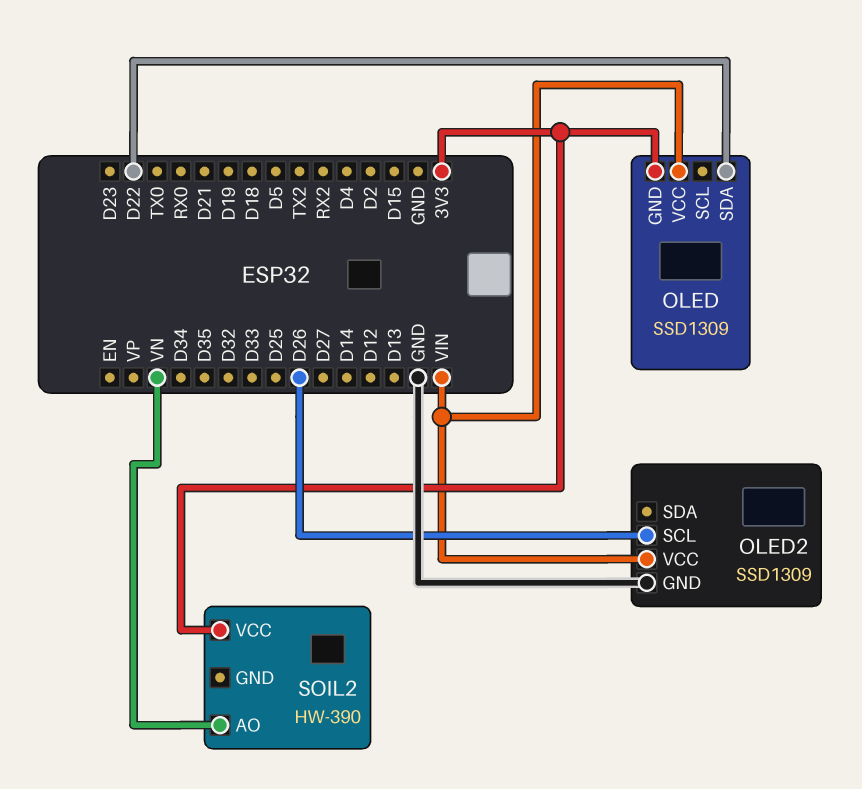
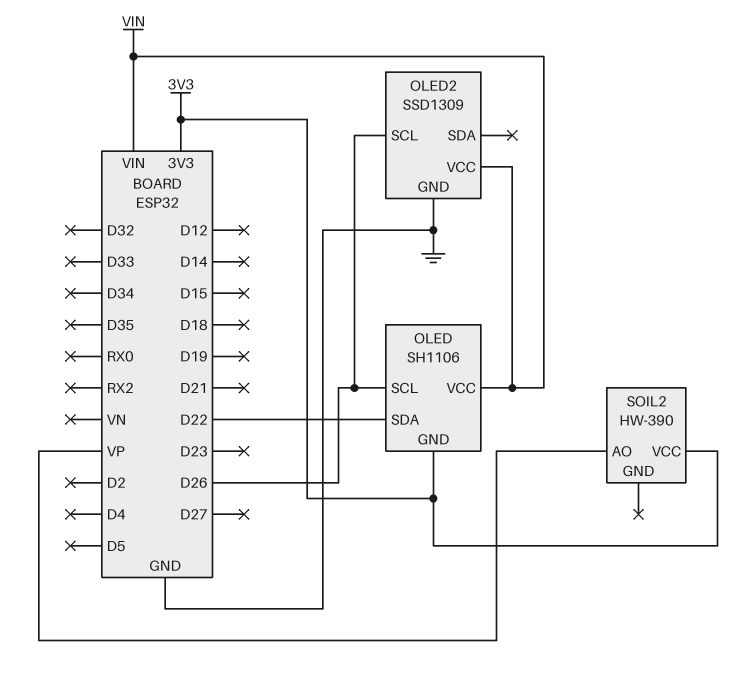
OLED: SSD1309 -> SH1106
OLED pin SCL: none -> D26
SOIL2 pin AO: VN -> VP

